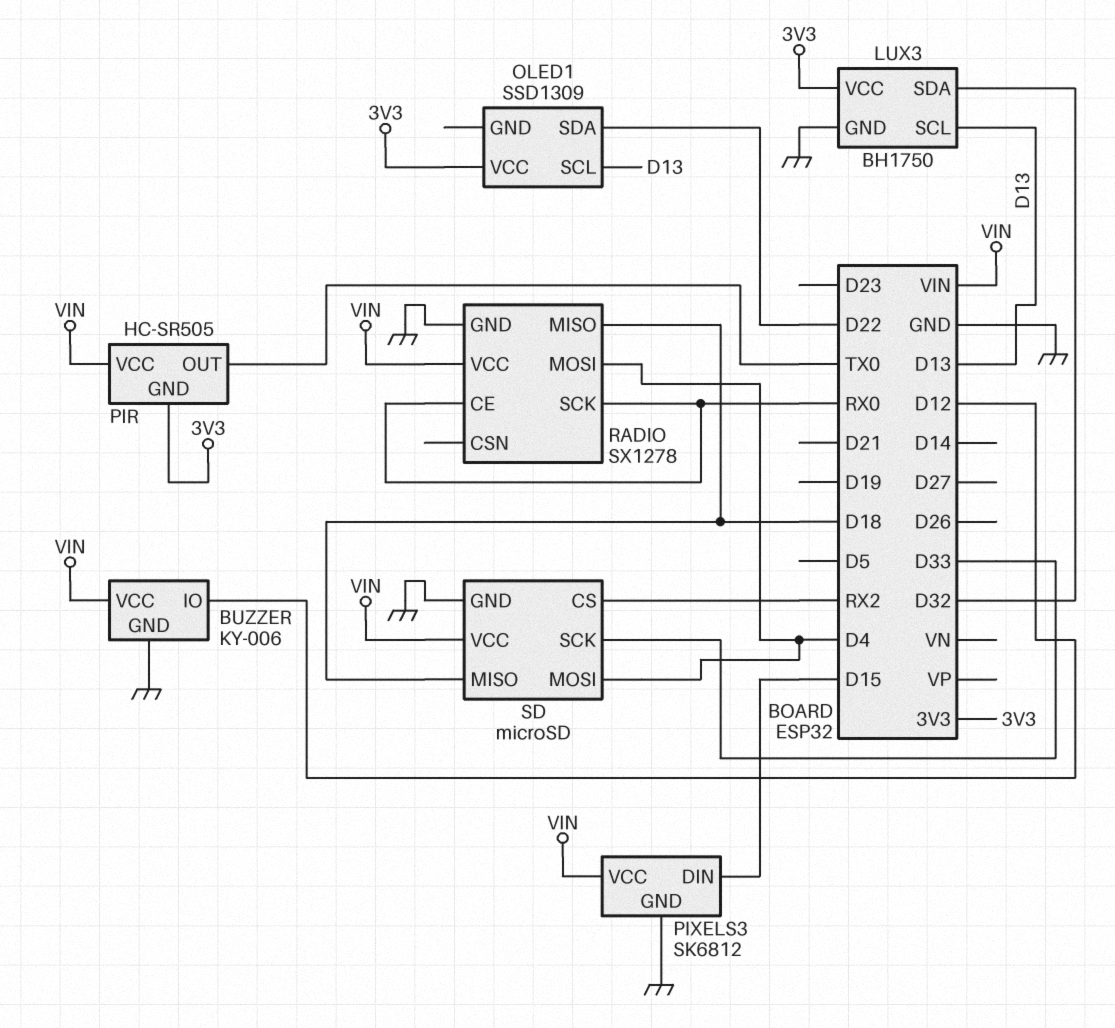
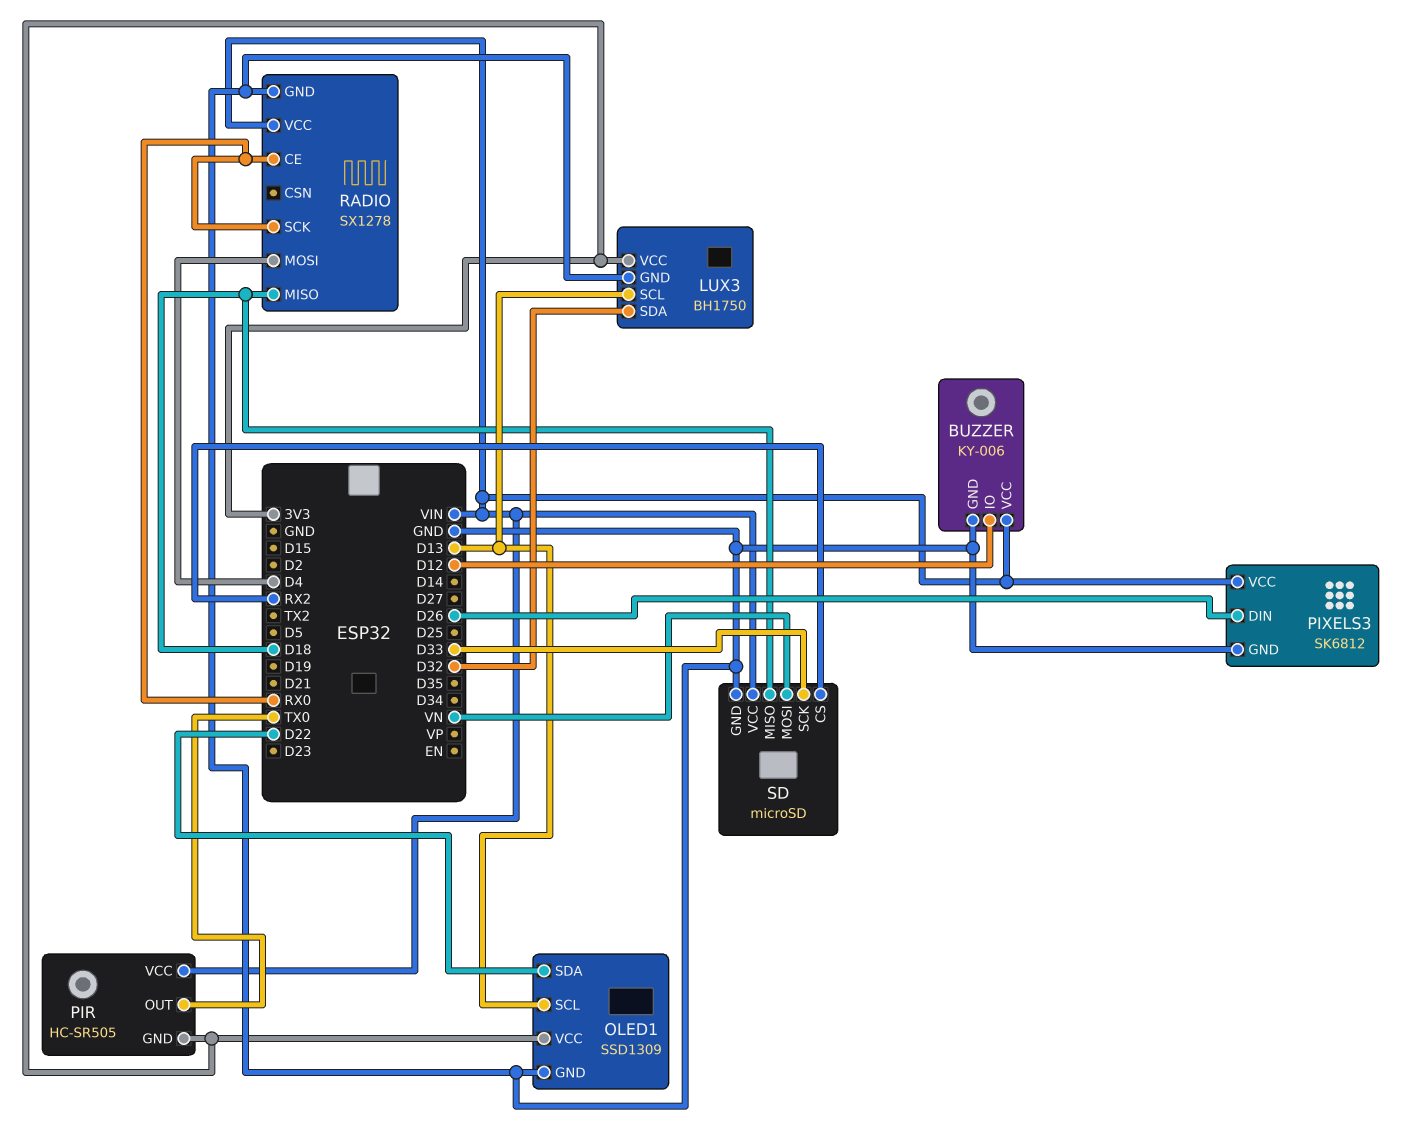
OLED1 pin GND: none -> GND
PIXELS3 pin DIN: D15 -> D26
SD pin MOSI: D4 -> VN

